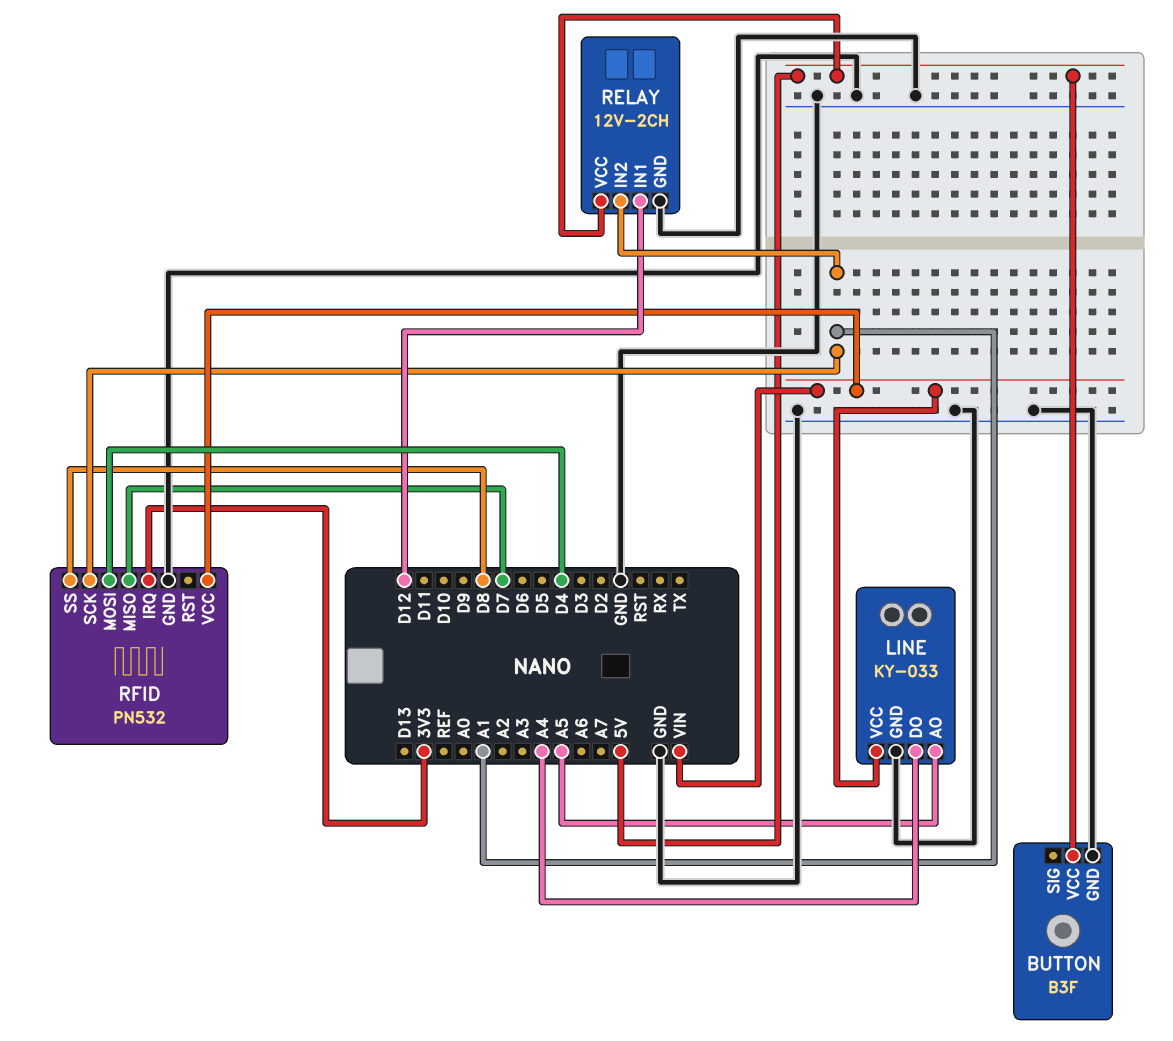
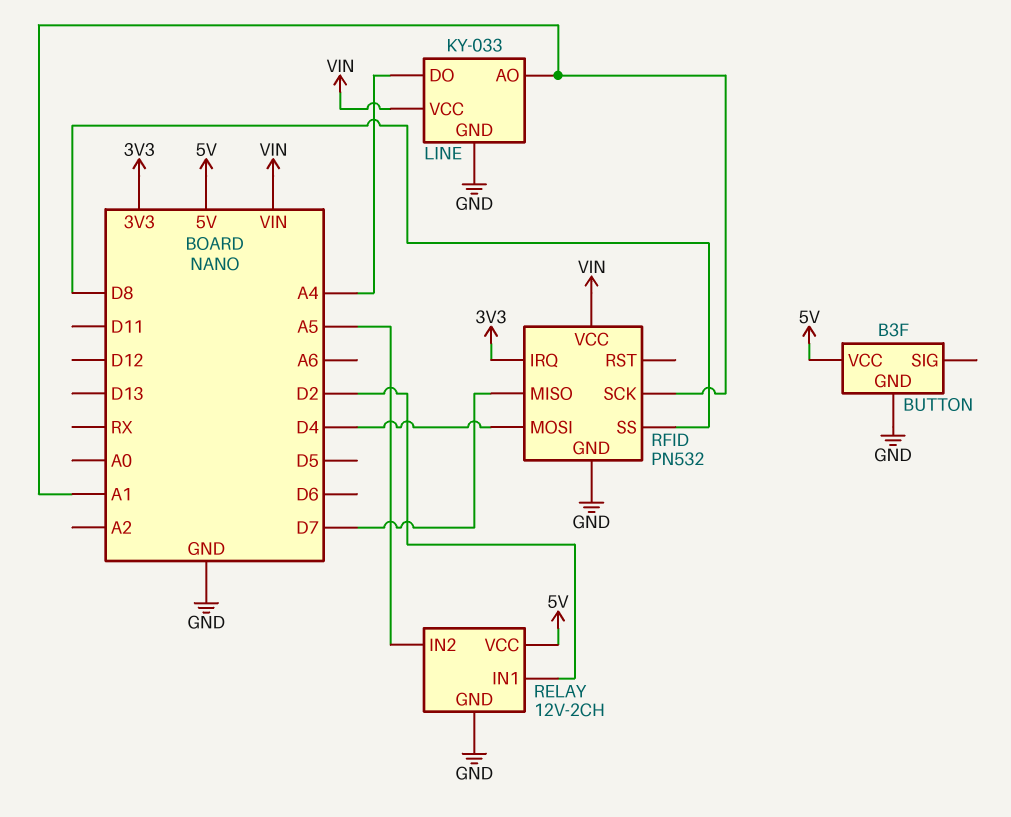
LINE pin AO: A5 -> A1
RELAY pin IN1: D12 -> D2
RELAY pin IN2: A1 -> A5

